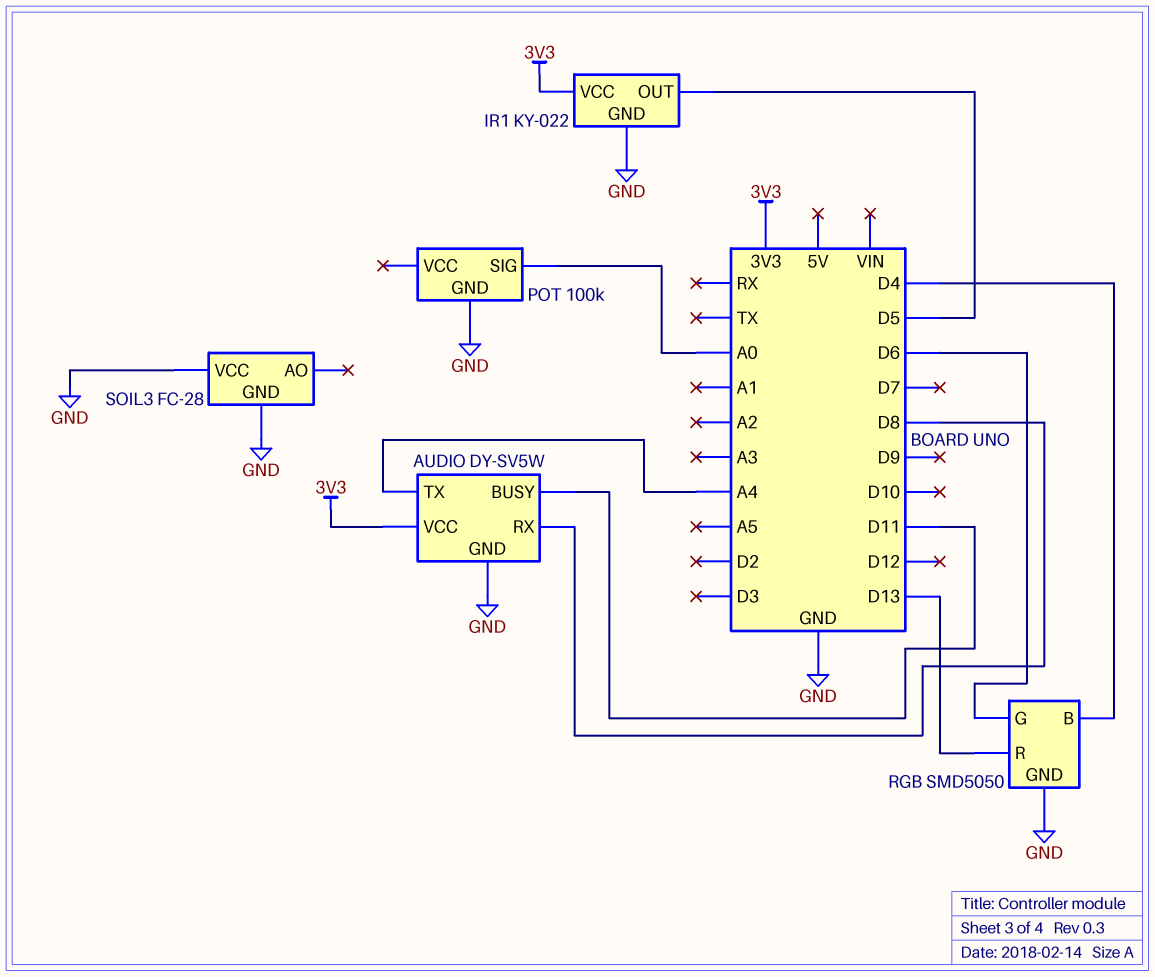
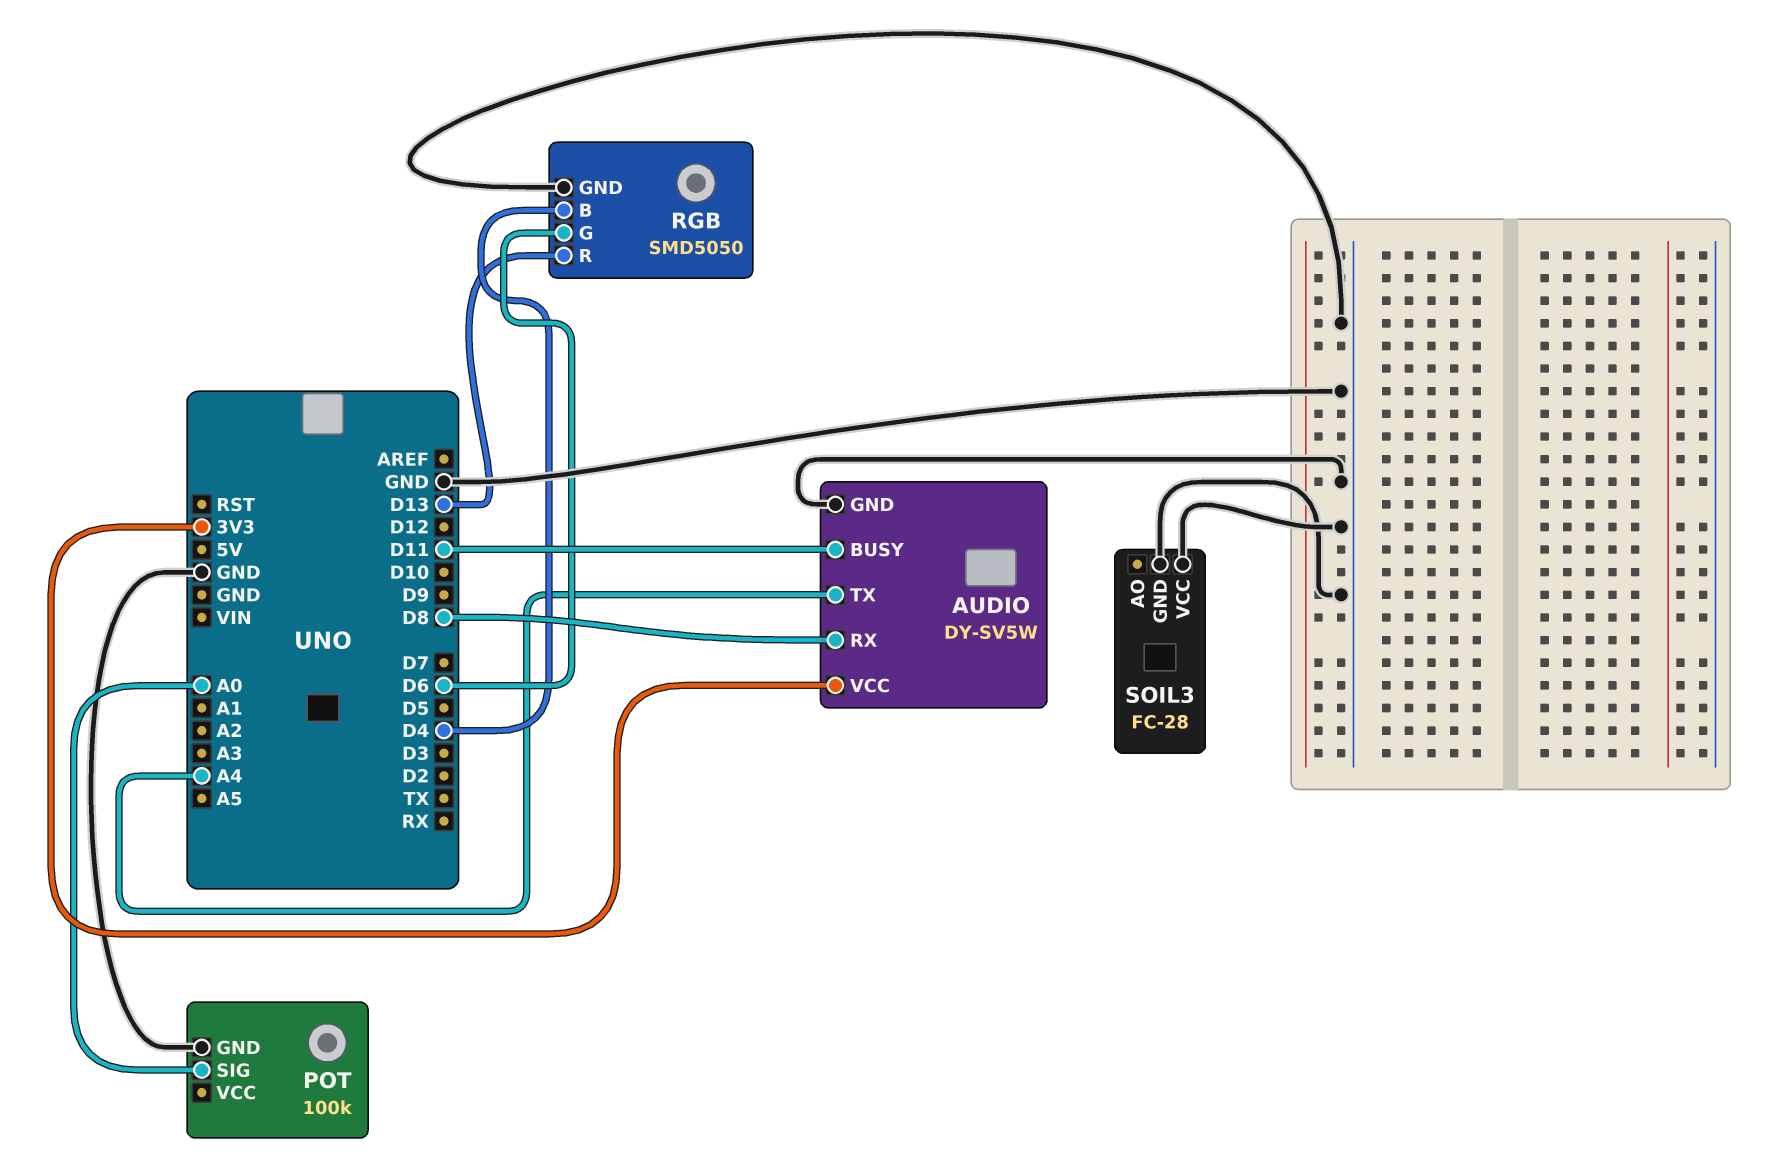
IR1: KY-022 -> none
IR1 pin GND: GND -> none
IR1 pin OUT: D5 -> none
IR1 pin VCC: 3V3 -> none

